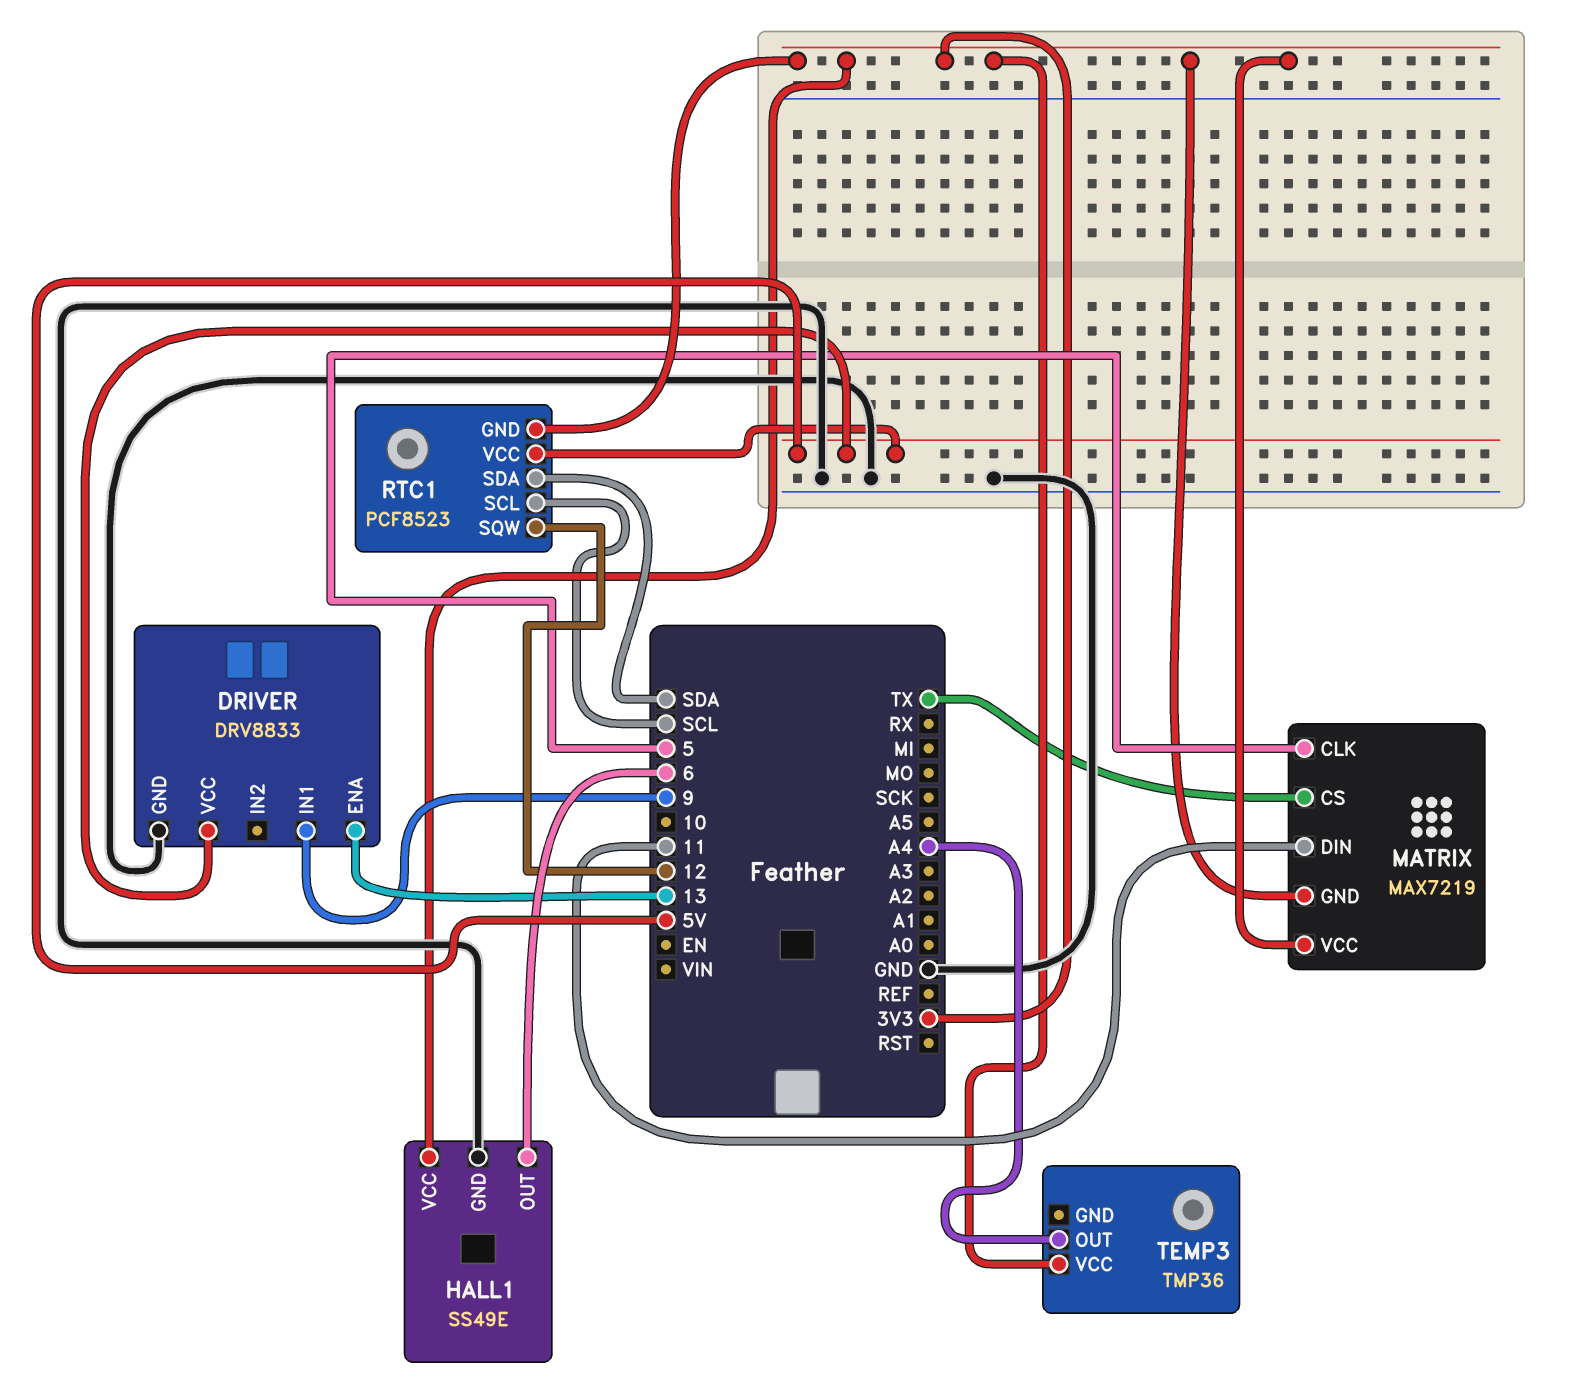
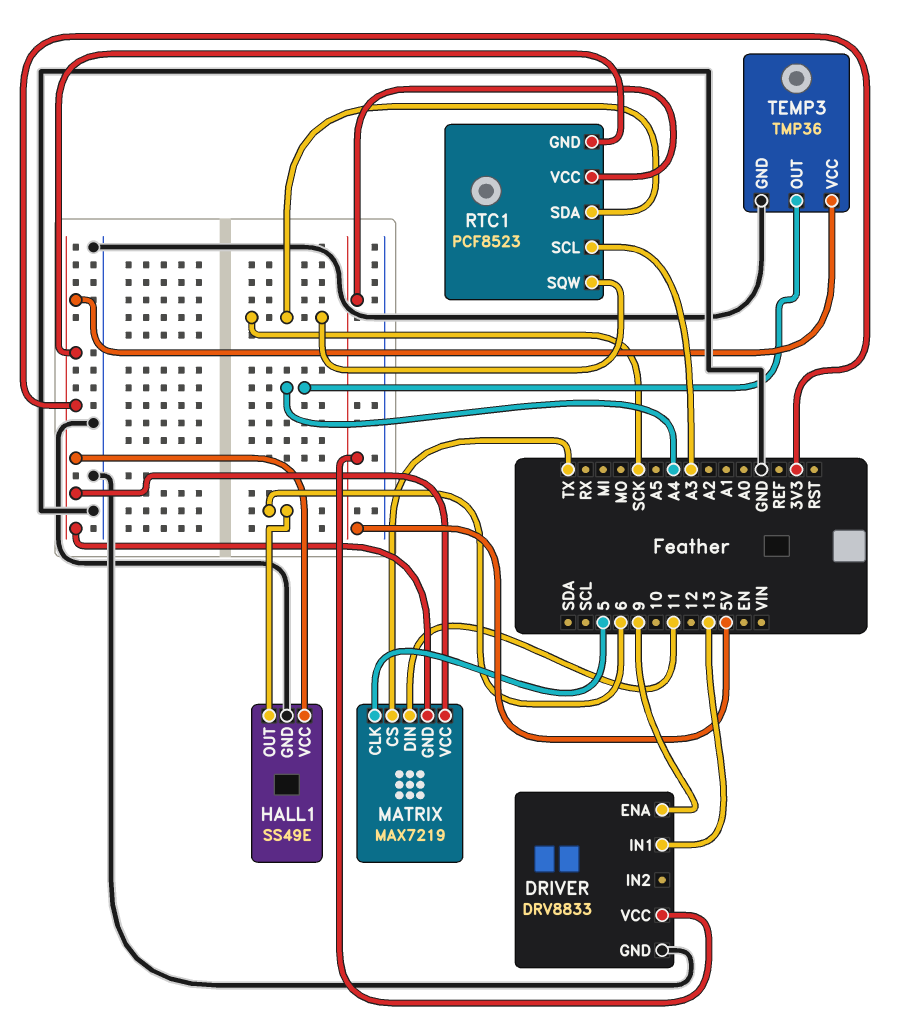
DRIVER pin ENA: 13 -> 9
DRIVER pin IN1: 9 -> 13
RTC1 pin SCL: SCL -> A3
RTC1 pin SDA: SDA -> SCK
RTC1 pin SQW: 12 -> SCK
TEMP3 pin GND: none -> GND

